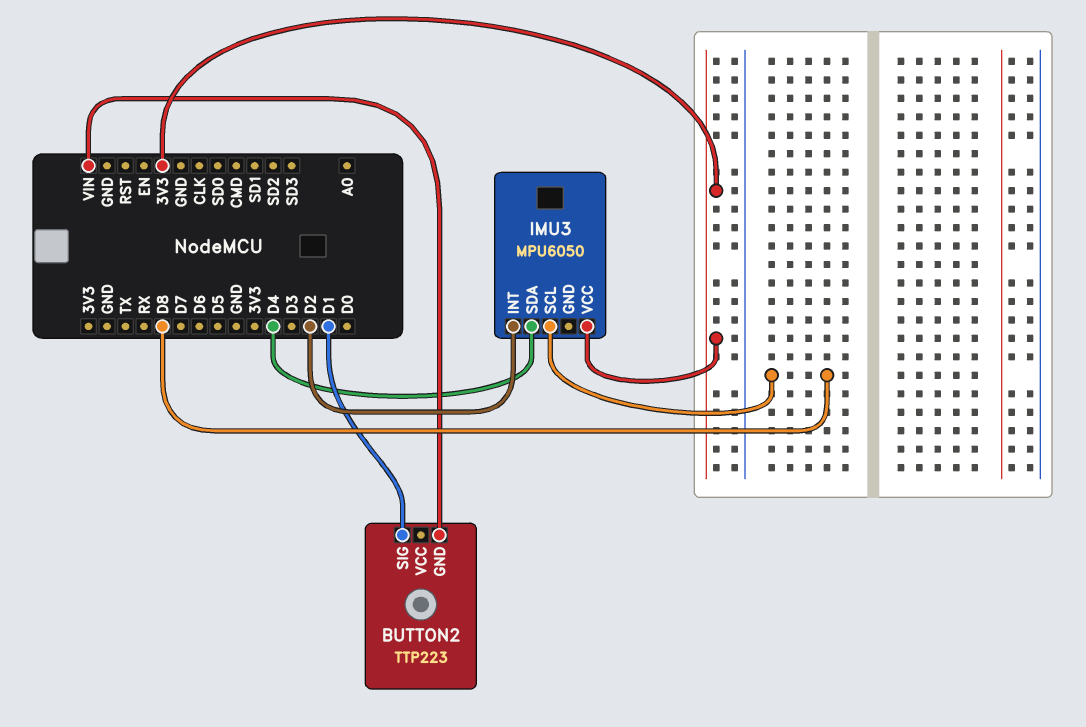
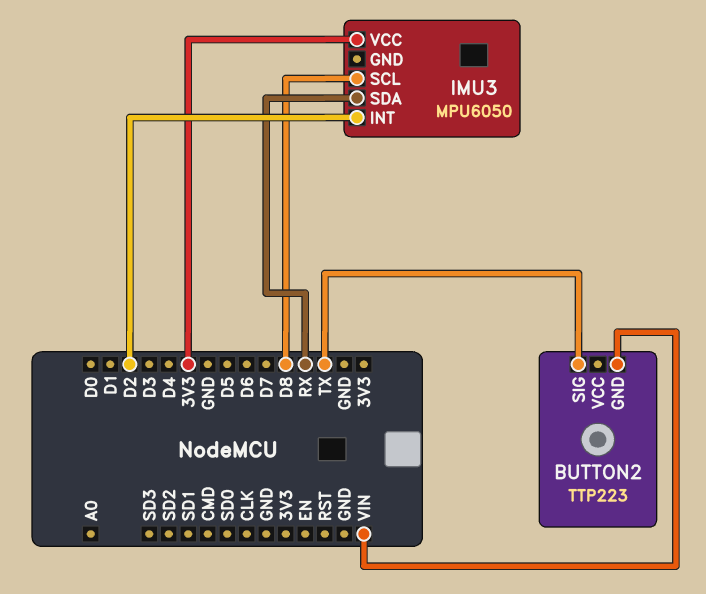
BUTTON2 pin SIG: D1 -> TX
IMU3 pin SDA: D4 -> RX

